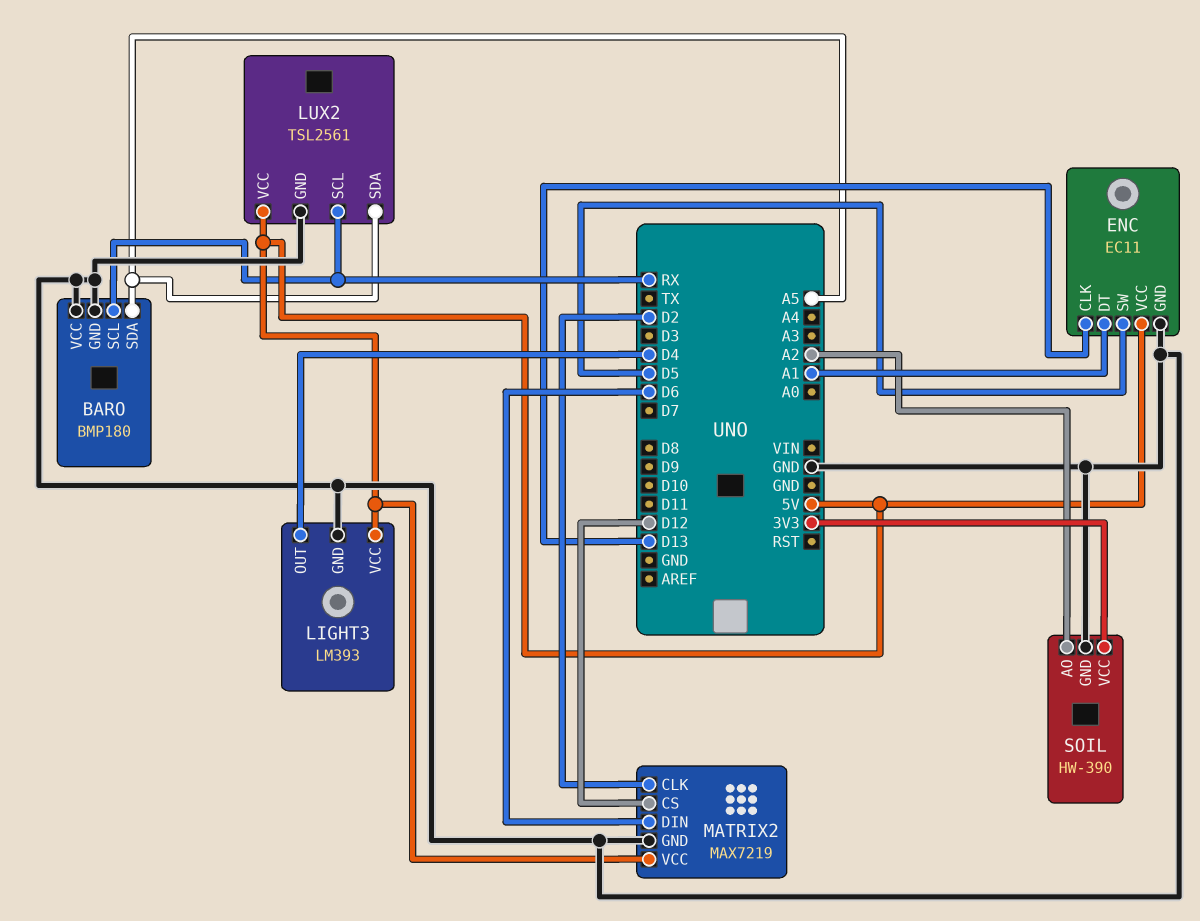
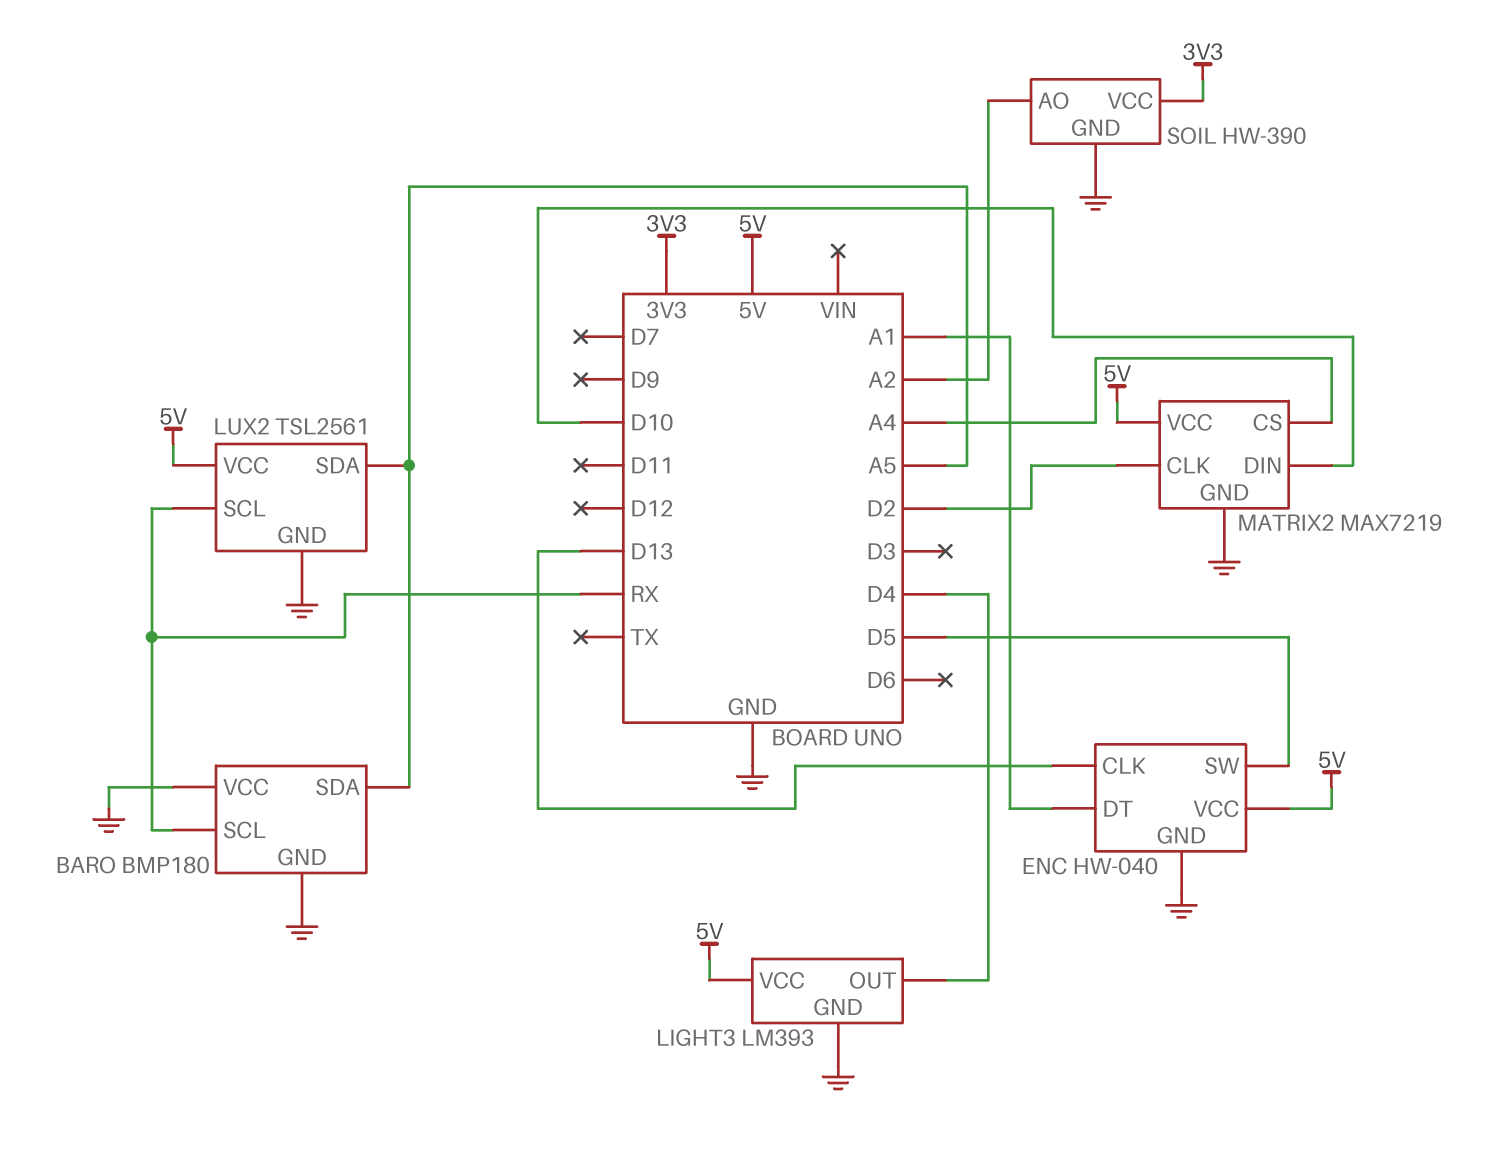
ENC: EC11 -> HW-040
MATRIX2 pin CS: D12 -> A4
MATRIX2 pin DIN: D6 -> D10

